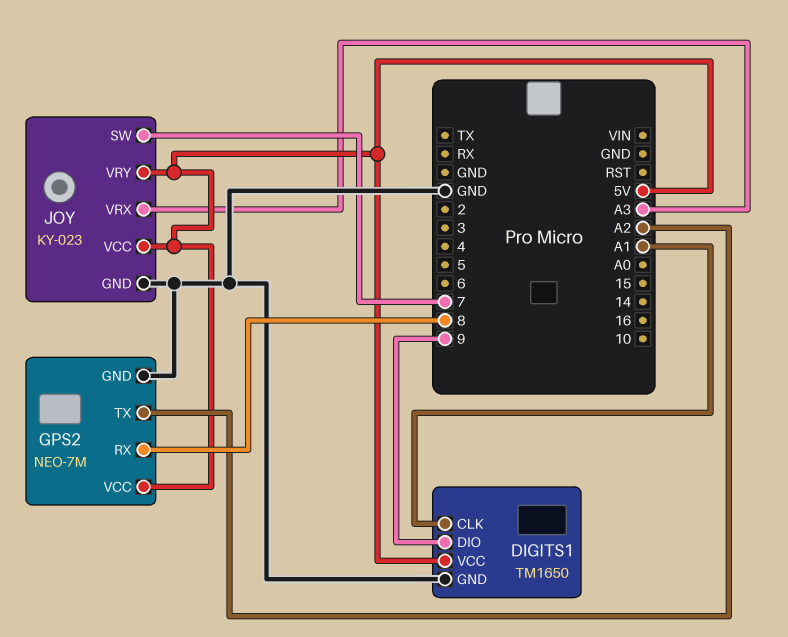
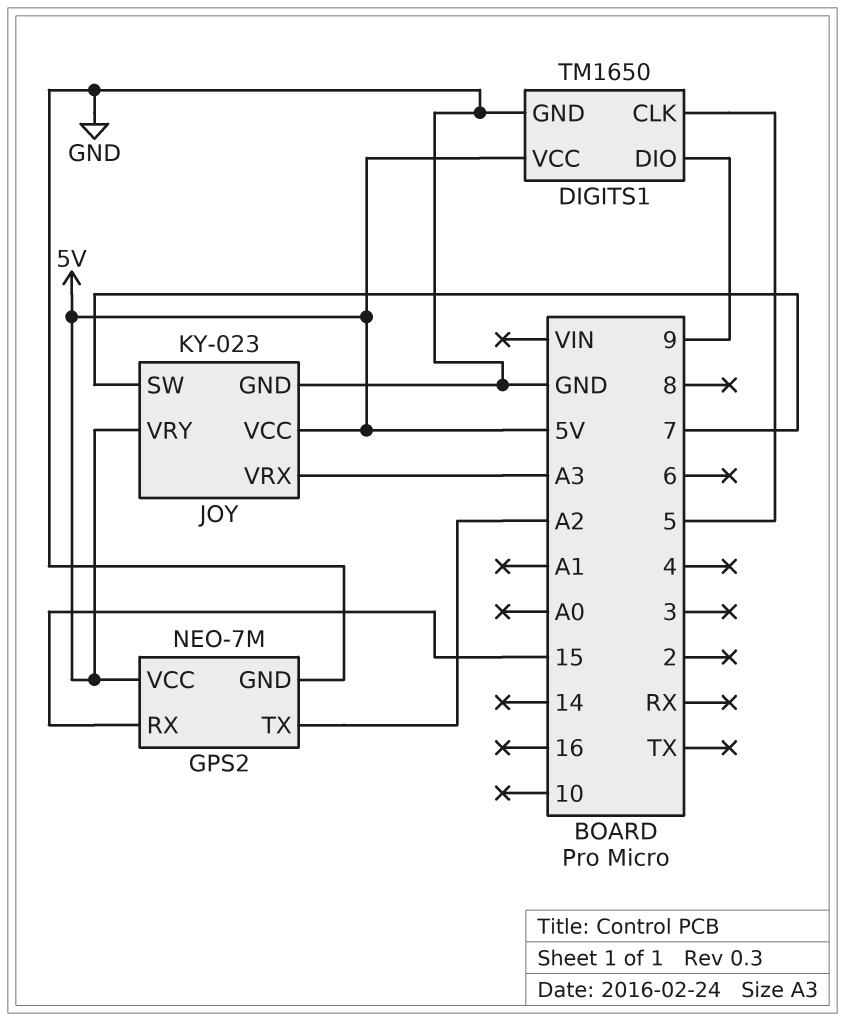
DIGITS1 pin CLK: A1 -> 5
GPS2 pin RX: 8 -> 15

